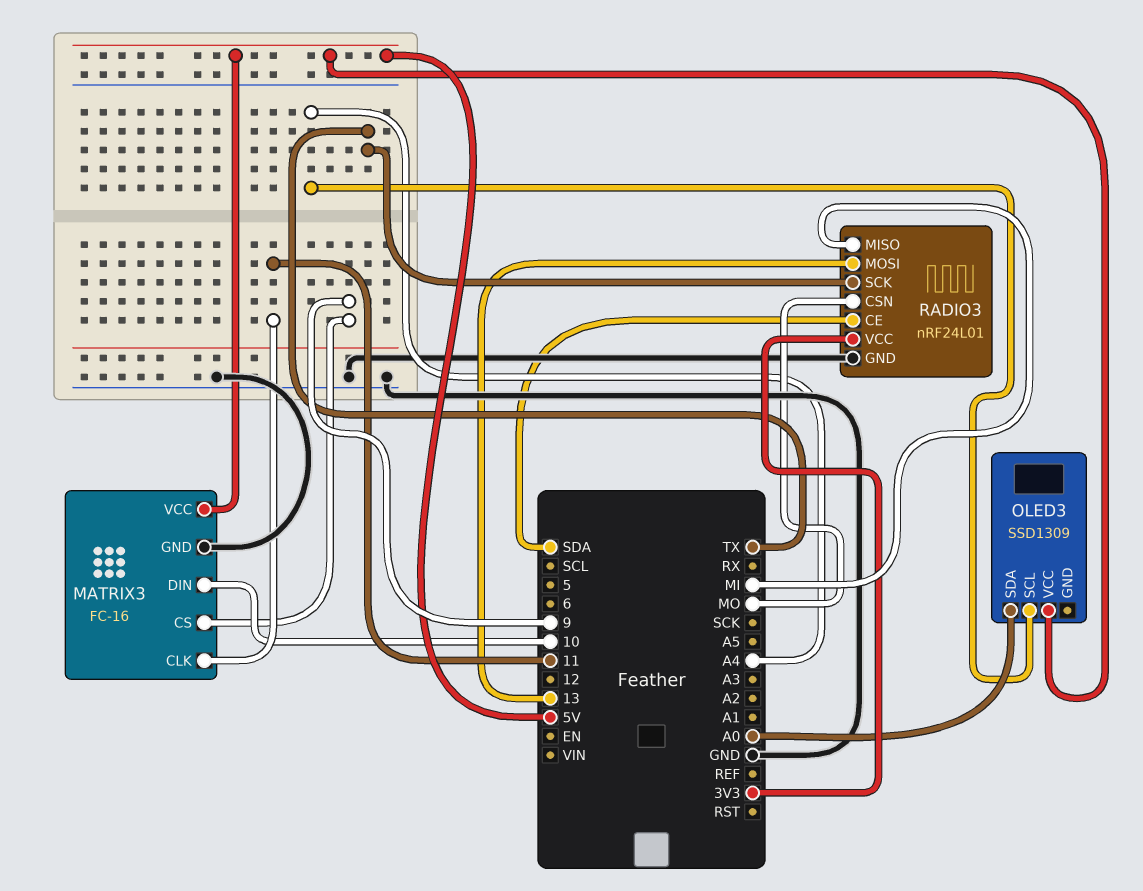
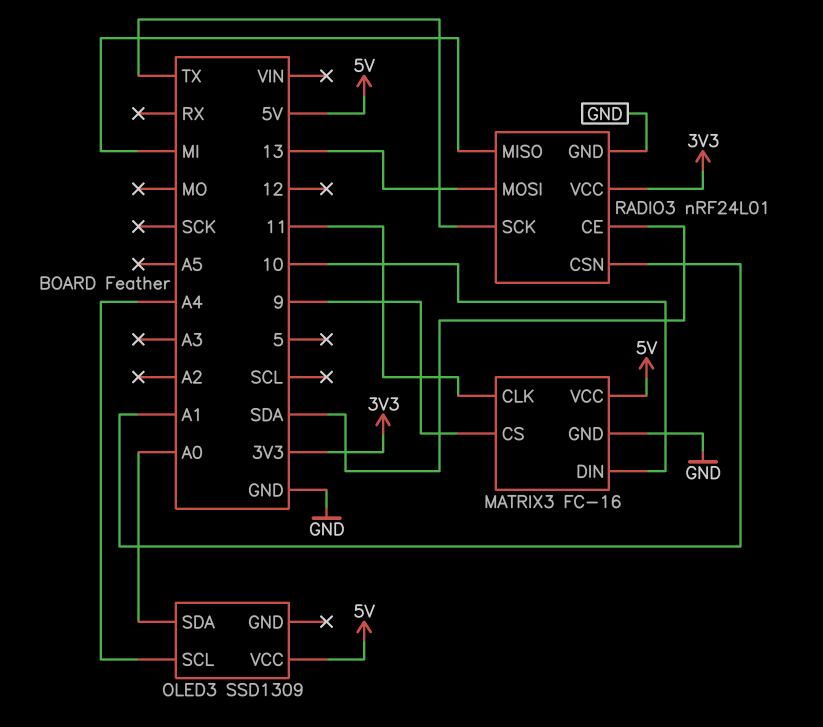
RADIO3 pin CSN: MO -> A1

